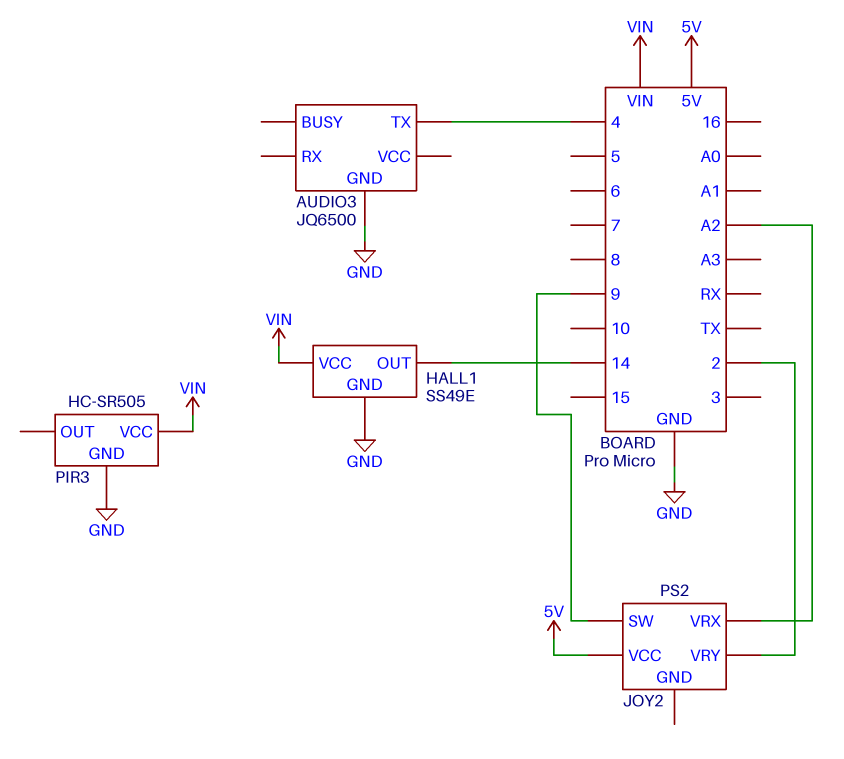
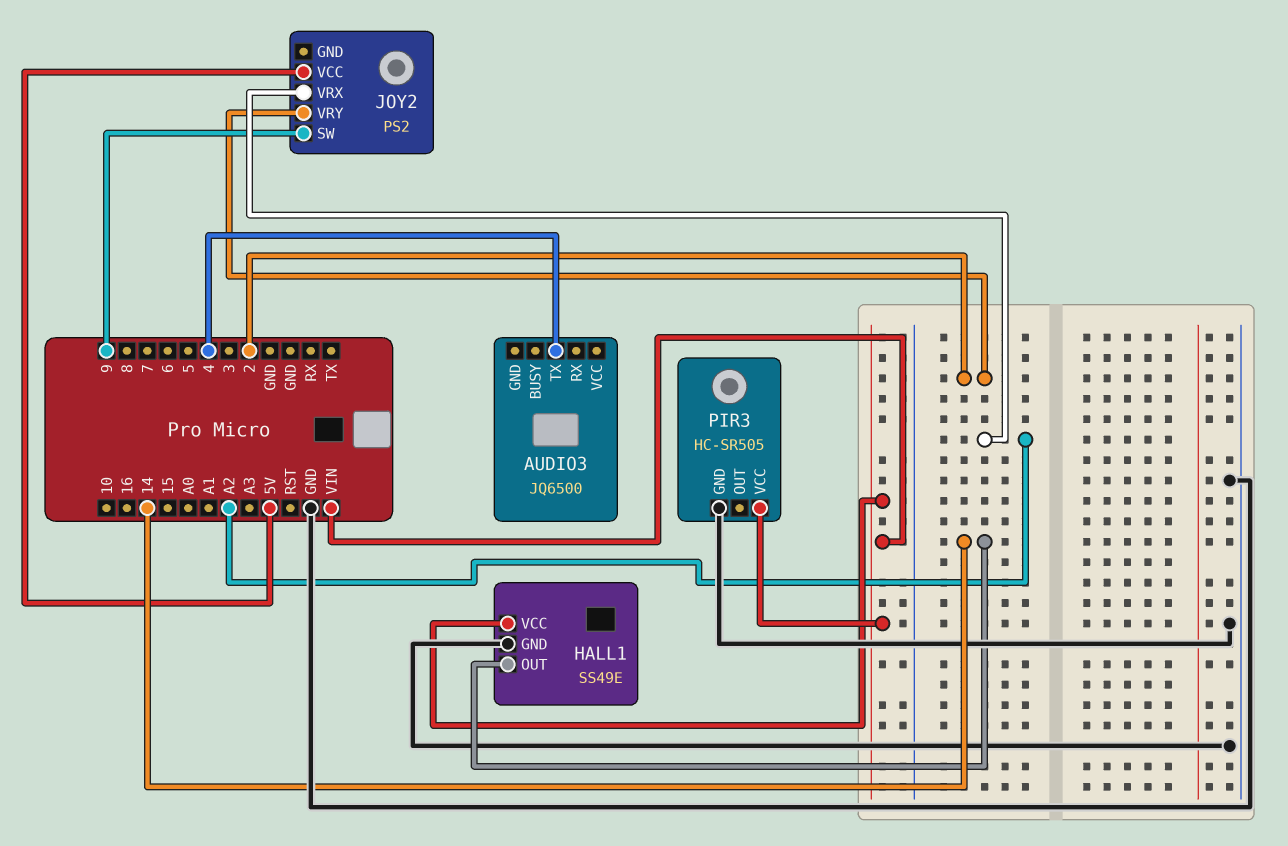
AUDIO3 pin GND: GND -> none

